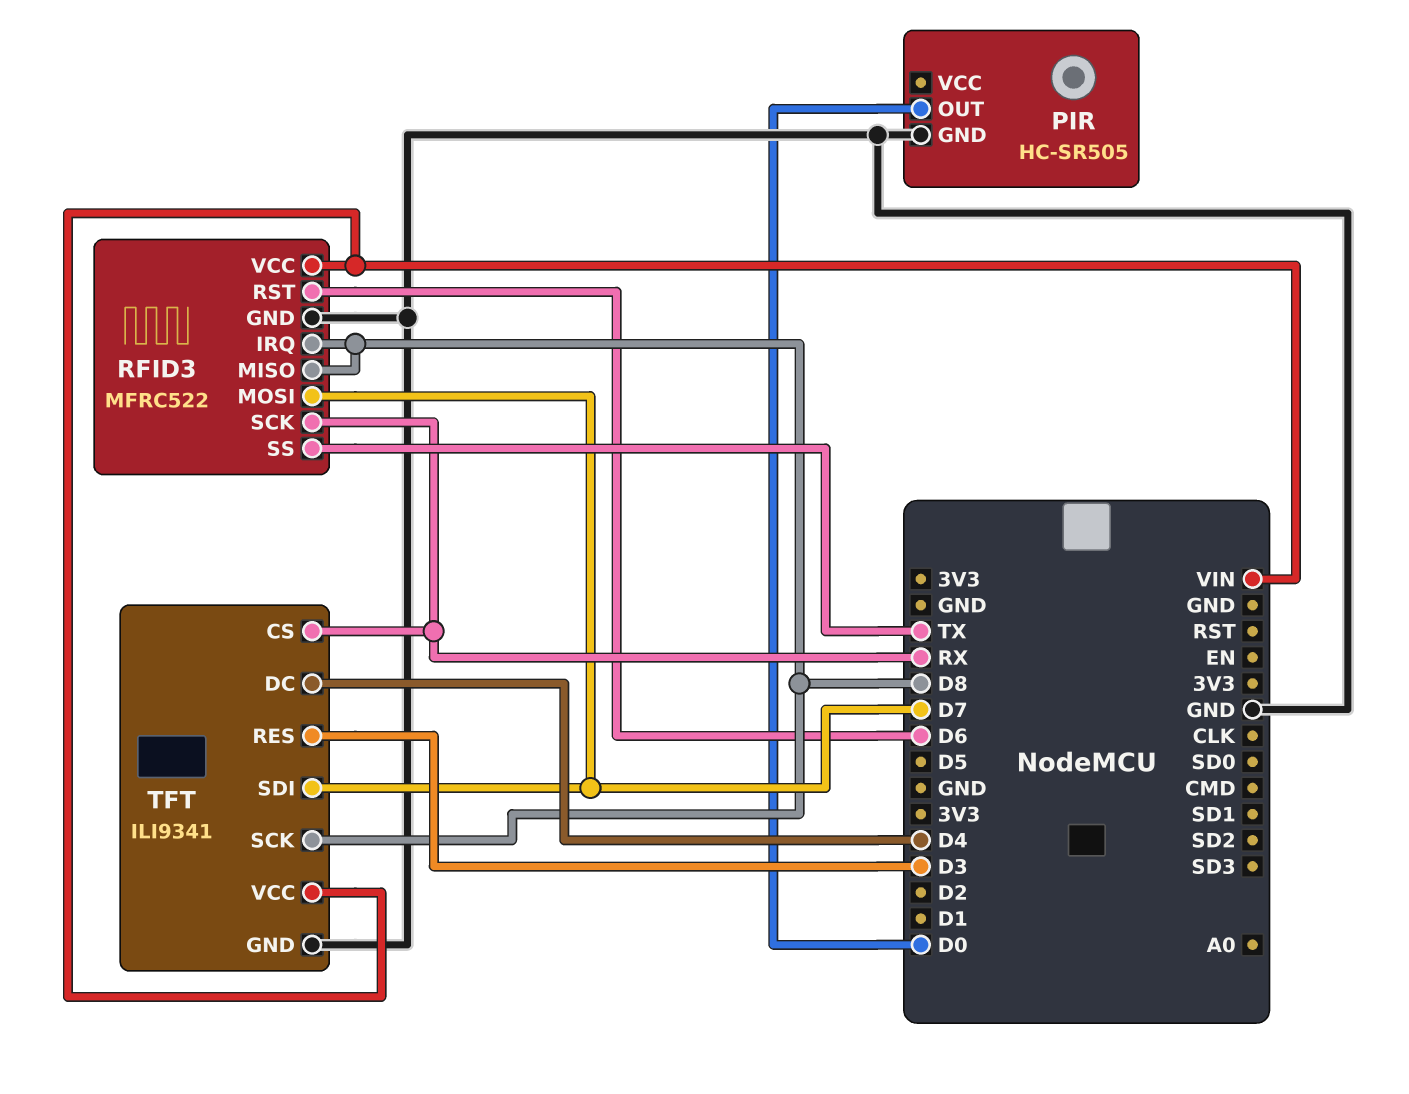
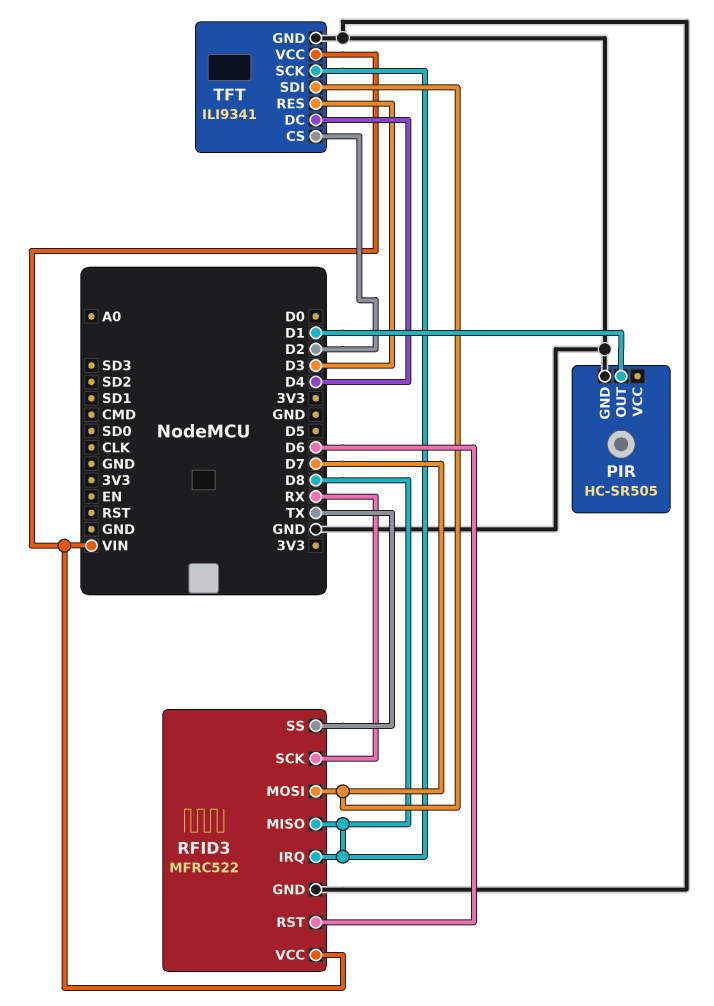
PIR pin OUT: D0 -> D1
TFT pin CS: RX -> D2

